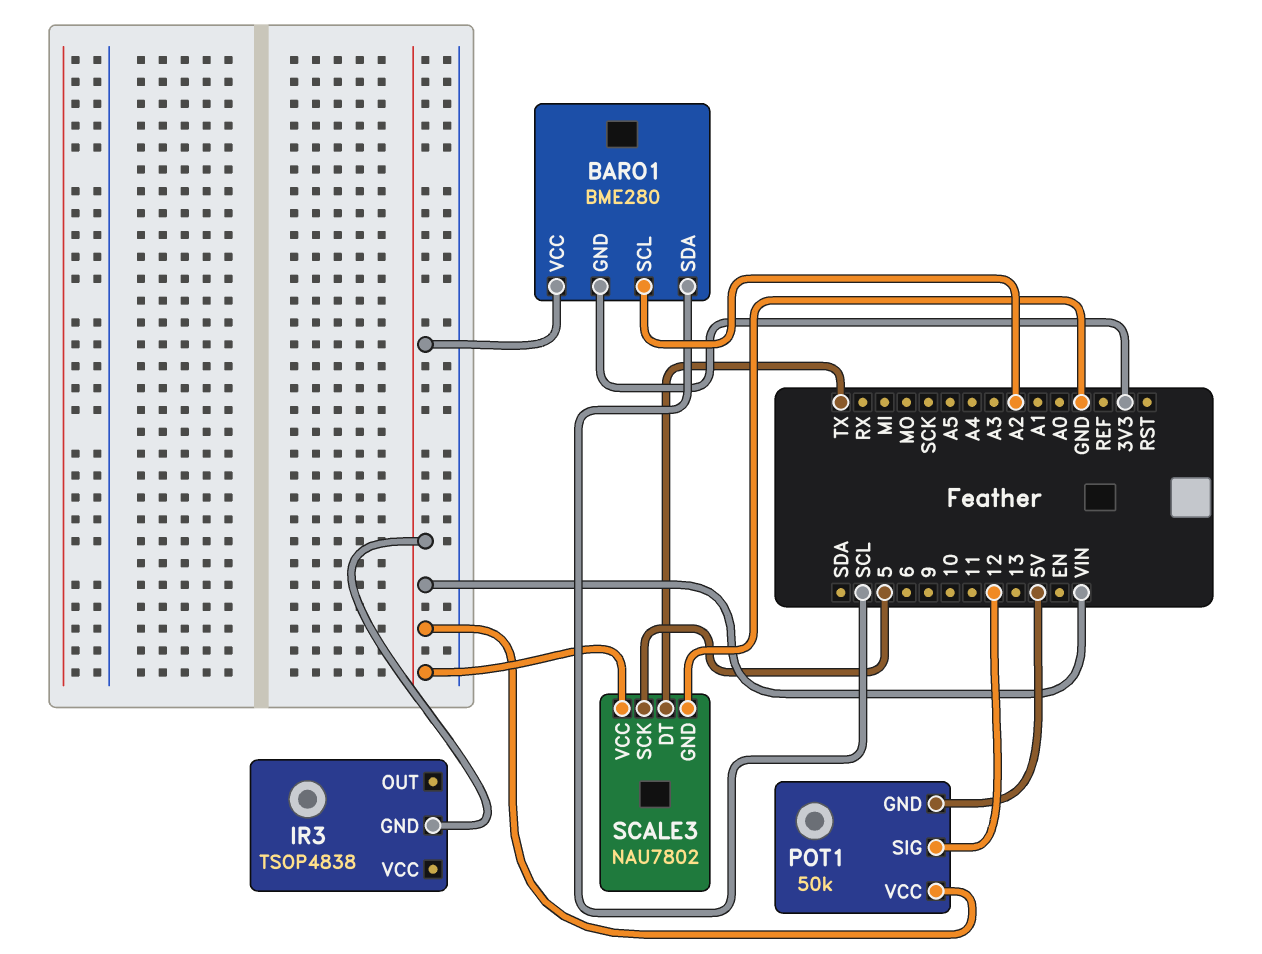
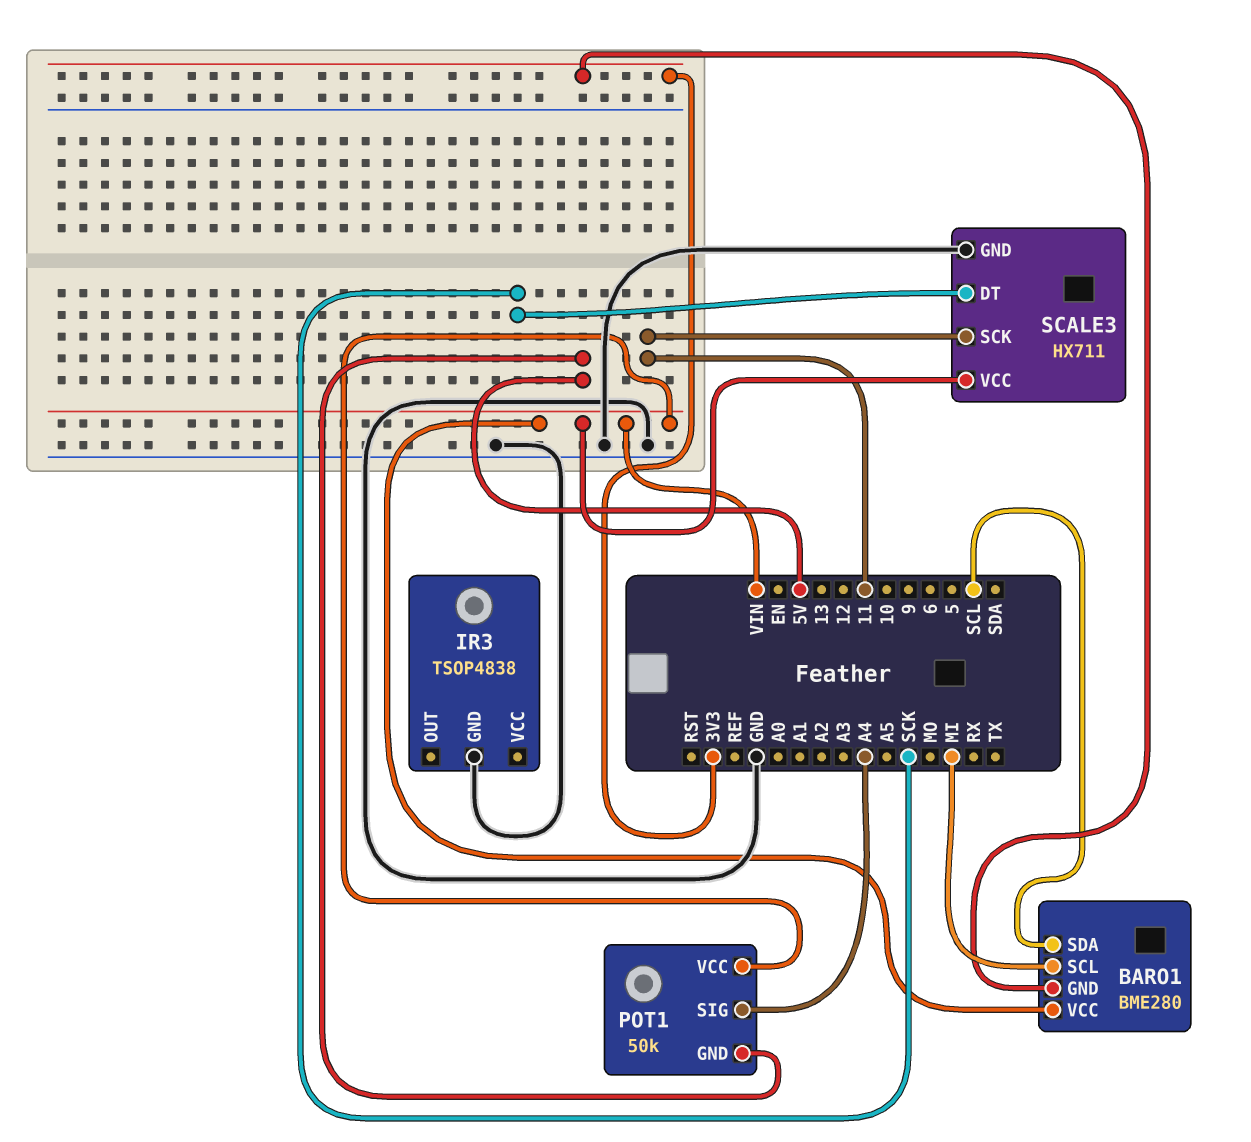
BARO1 pin SCL: A2 -> MI
IR3 pin GND: VIN -> GND
POT1 pin SIG: 12 -> A4
SCALE3: NAU7802 -> HX711
SCALE3 pin DT: TX -> SCK
SCALE3 pin SCK: 5 -> 11

